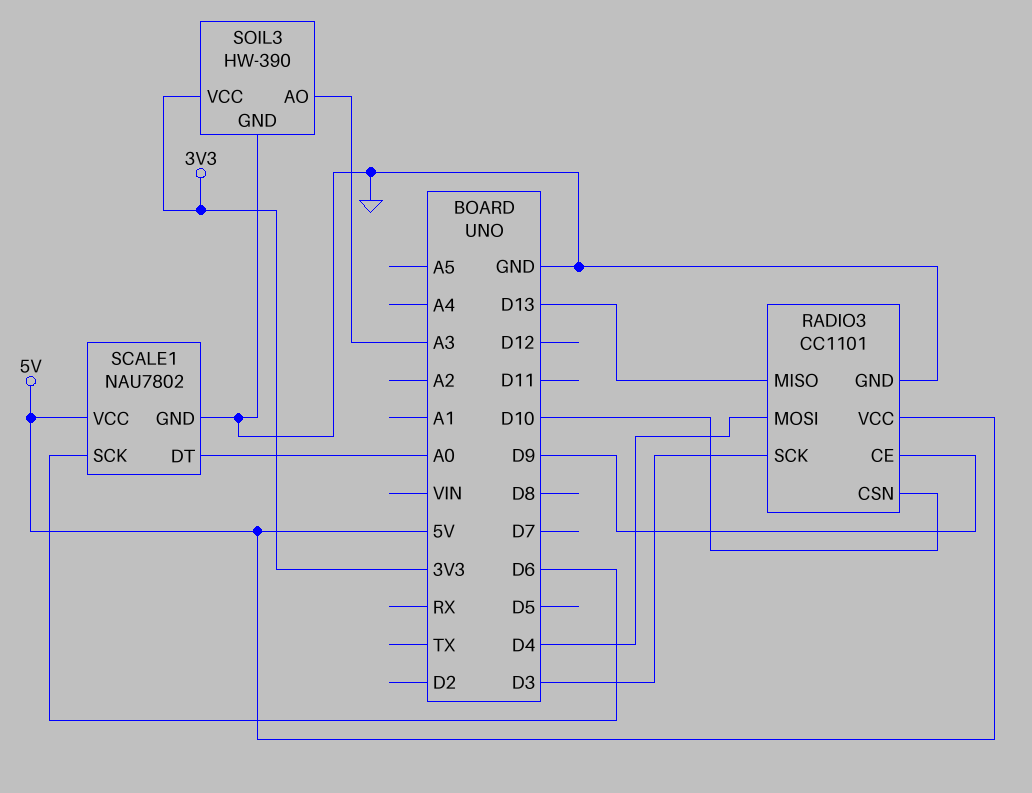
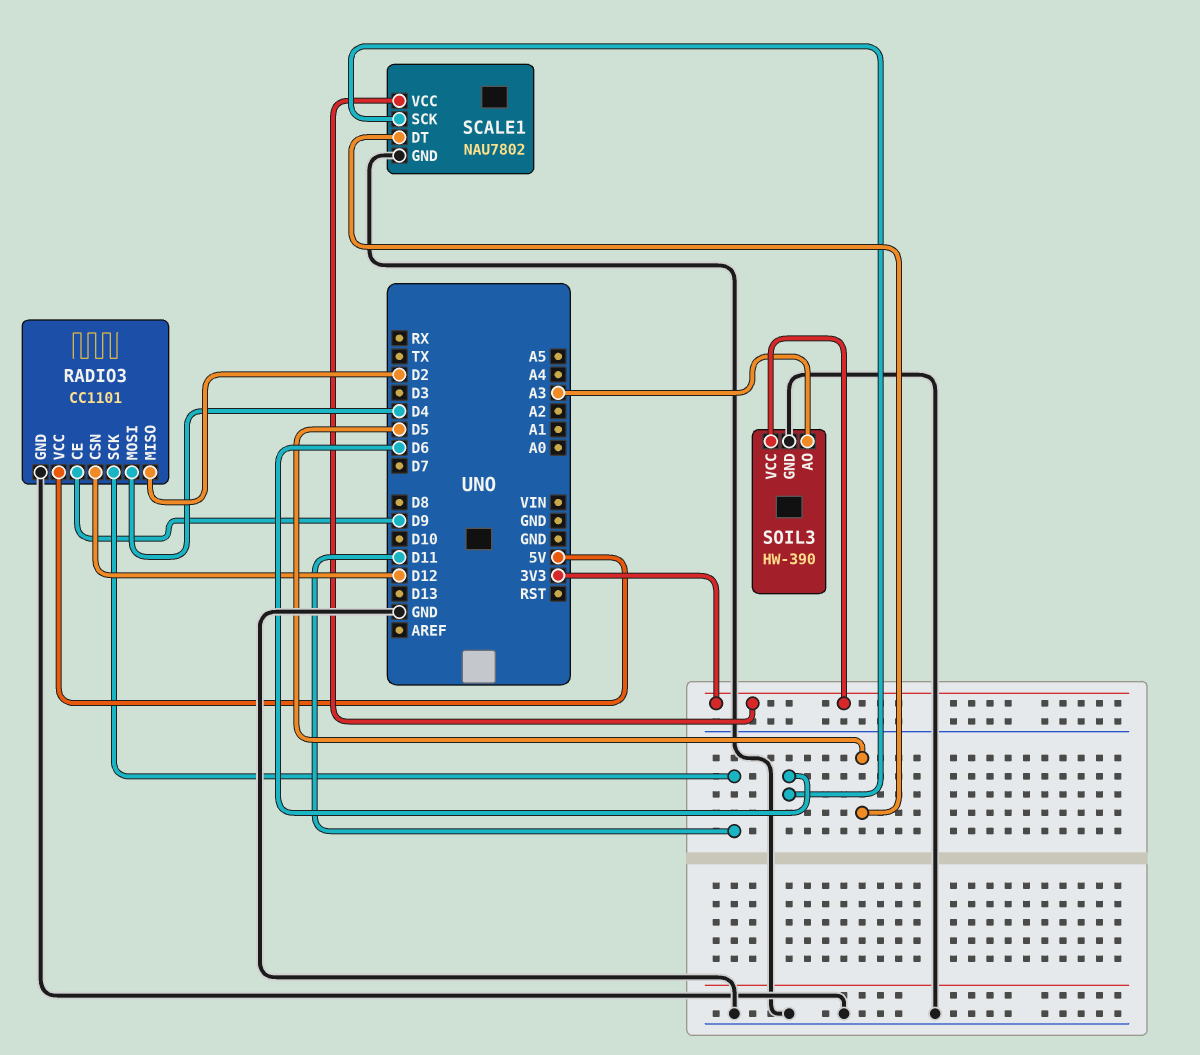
RADIO3 pin CSN: D10 -> D12
RADIO3 pin MISO: D13 -> D2
RADIO3 pin SCK: D3 -> D11
SCALE1 pin DT: A0 -> D5
SCALE1 pin VCC: 5V -> 3V3

